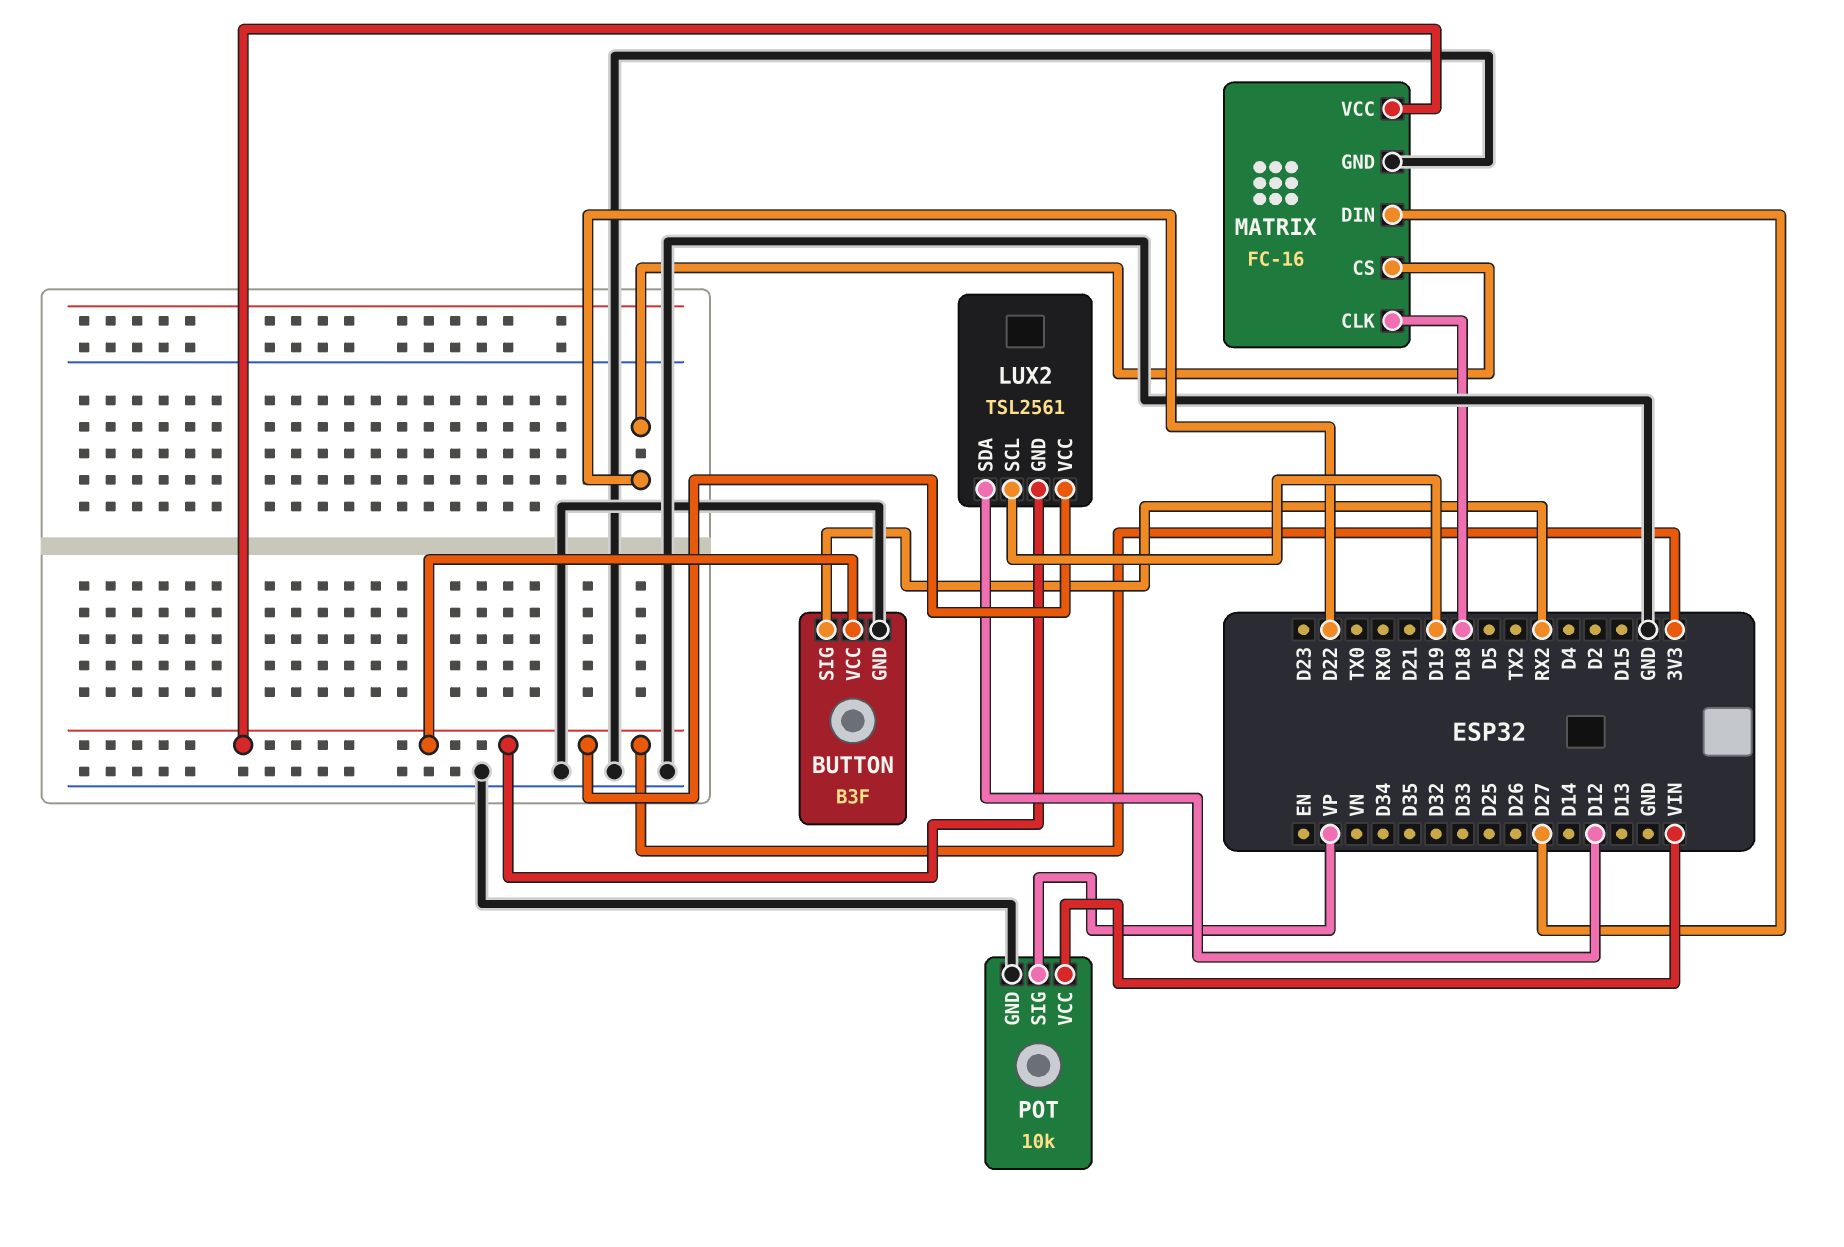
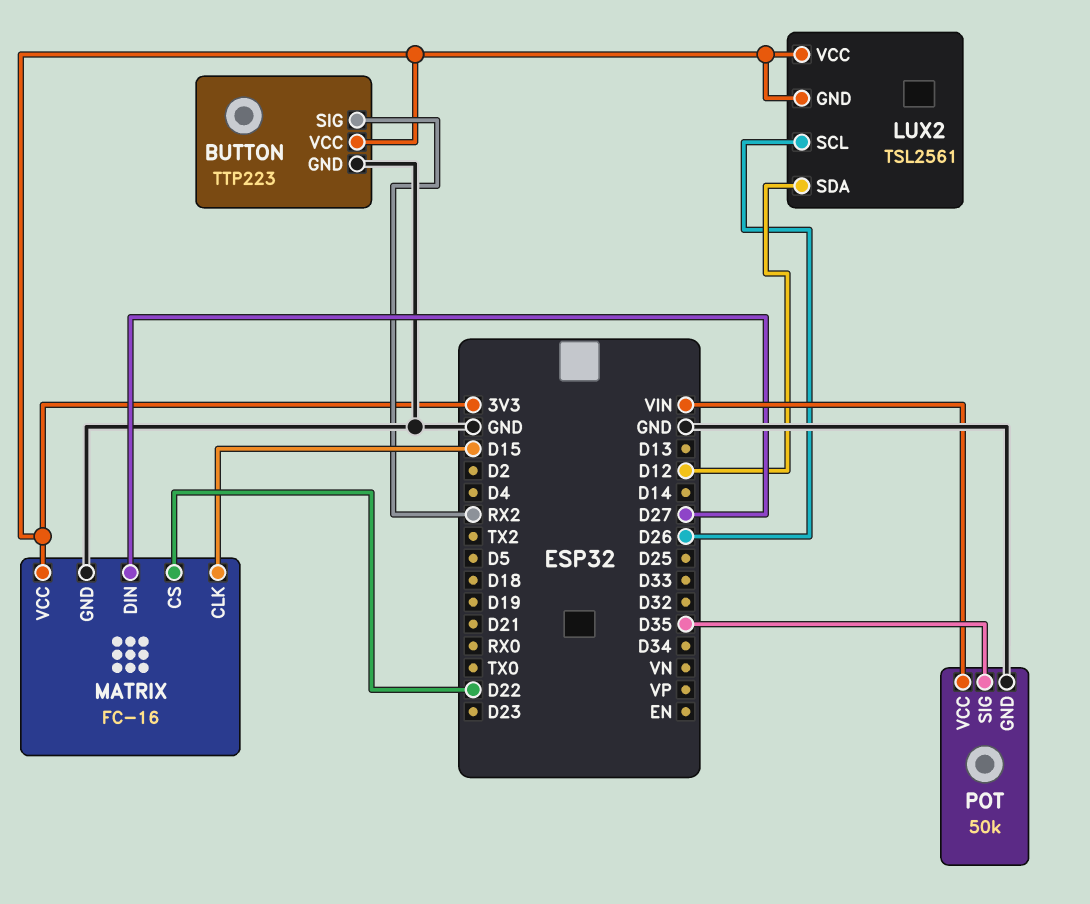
BUTTON: B3F -> TTP223
LUX2 pin SCL: D19 -> D26
MATRIX pin CLK: D18 -> D15
POT: 10k -> 50k
POT pin SIG: VP -> D35

